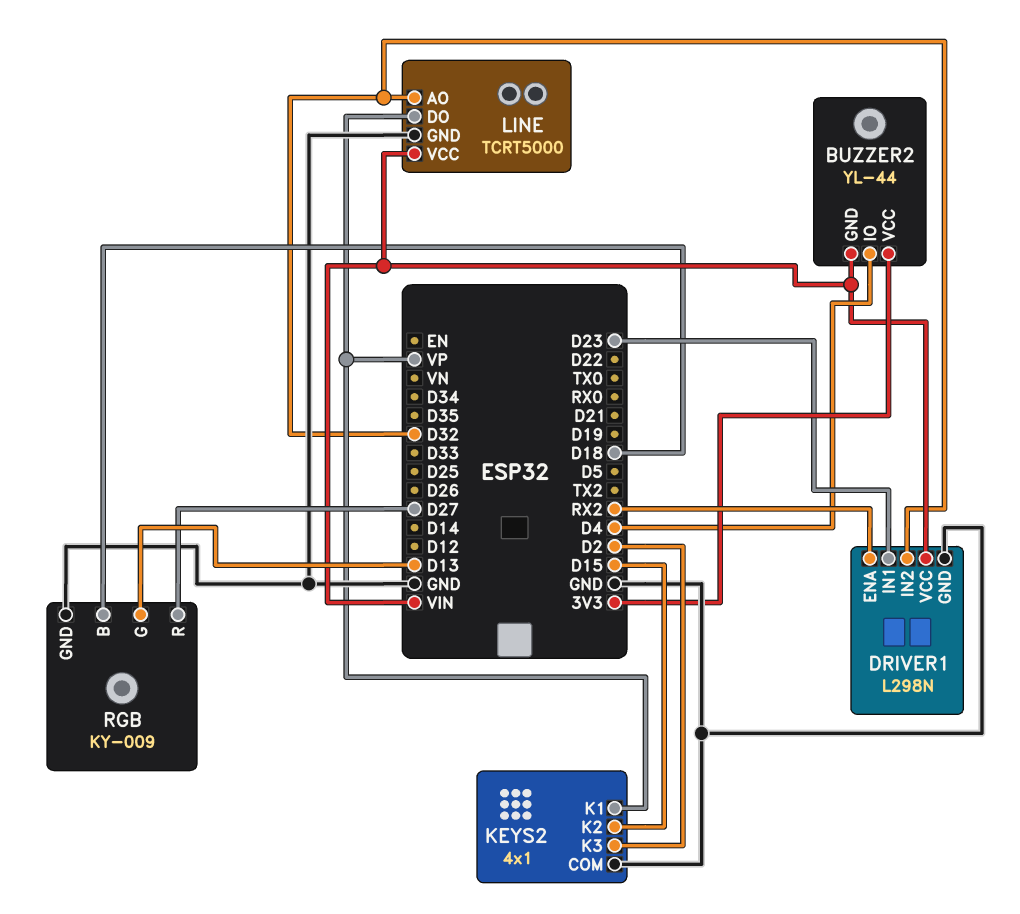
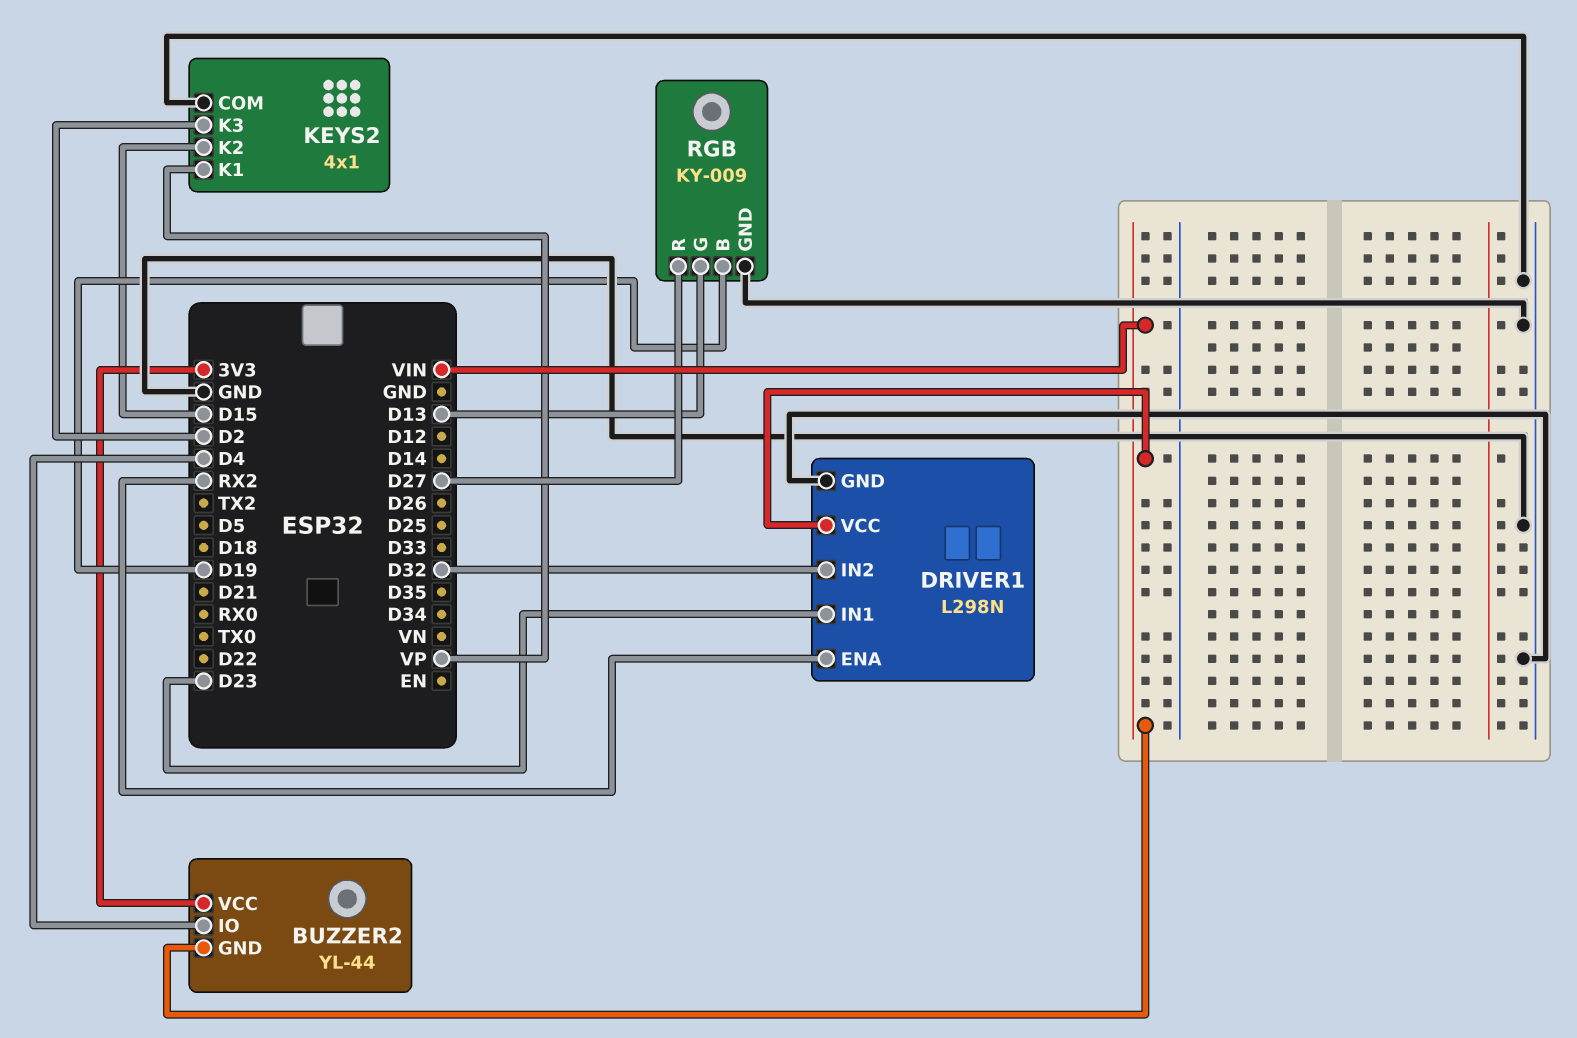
LINE: TCRT5000 -> none
LINE pin AO: D32 -> none
LINE pin DO: VP -> none
LINE pin GND: GND -> none
LINE pin VCC: VIN -> none
RGB pin B: D18 -> D19

